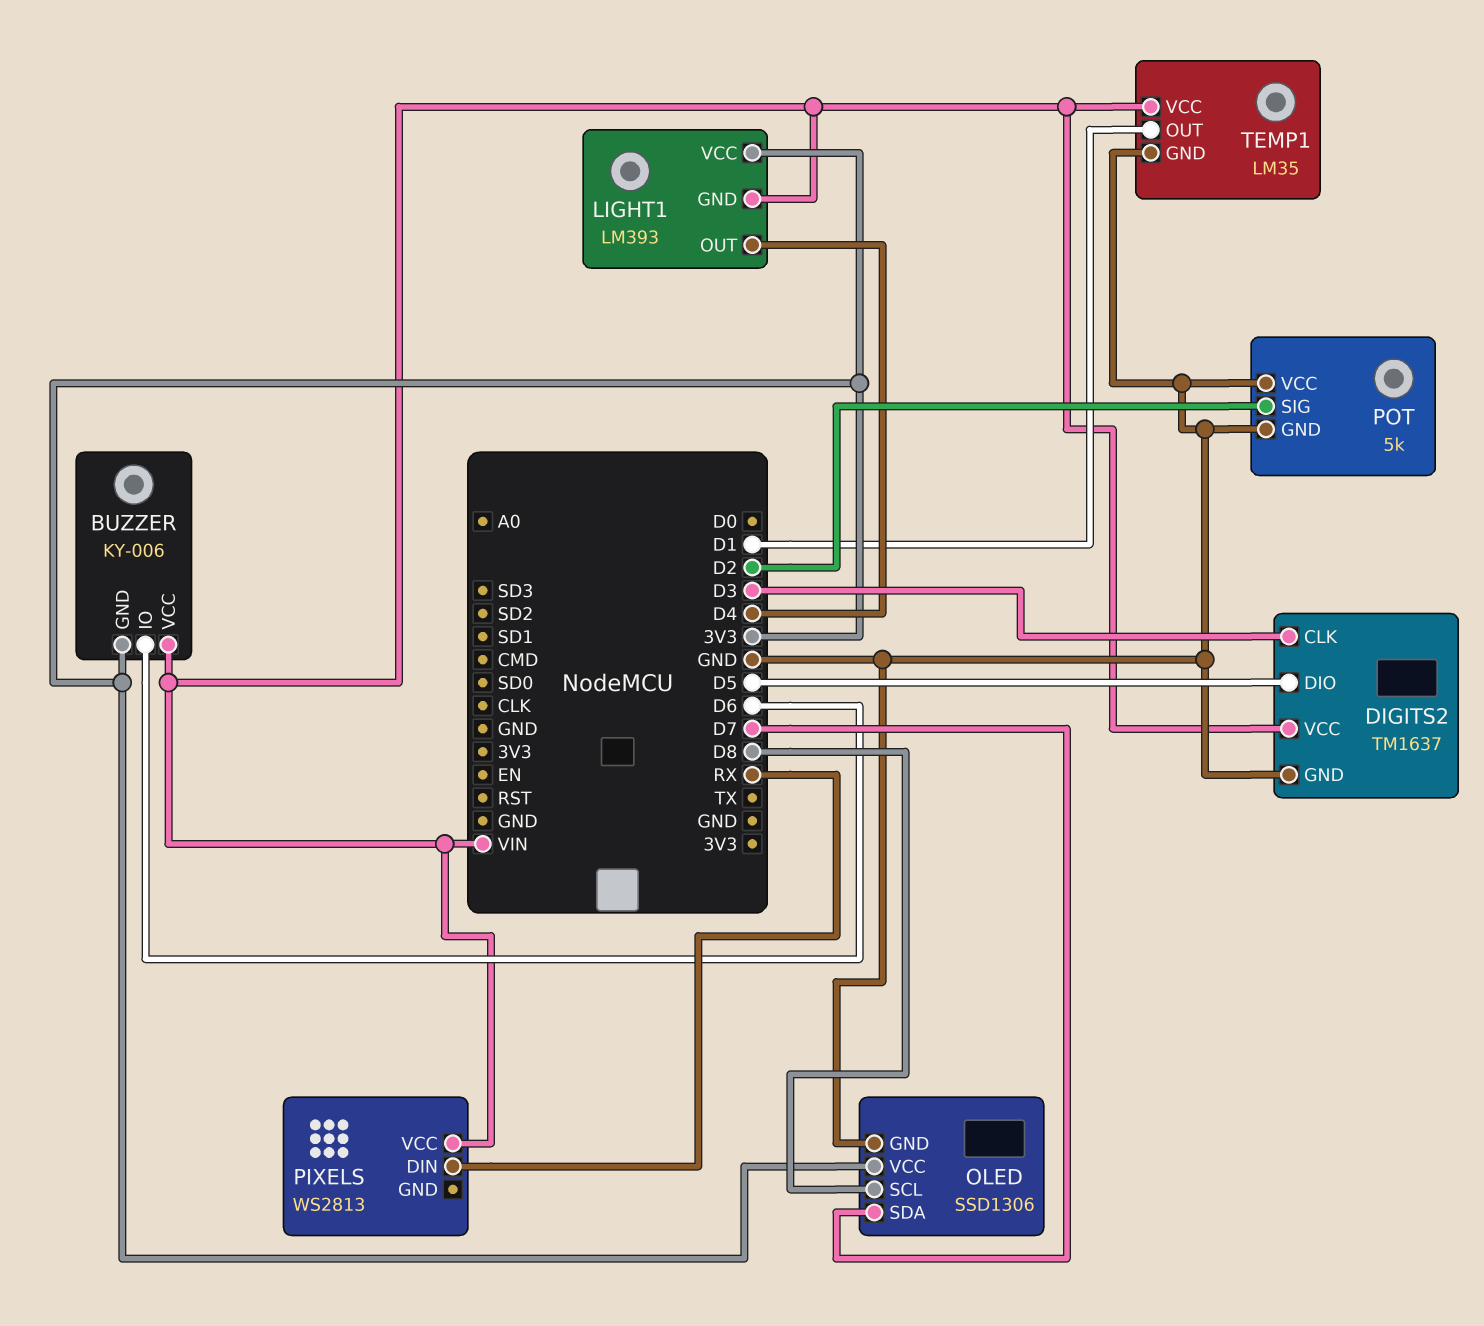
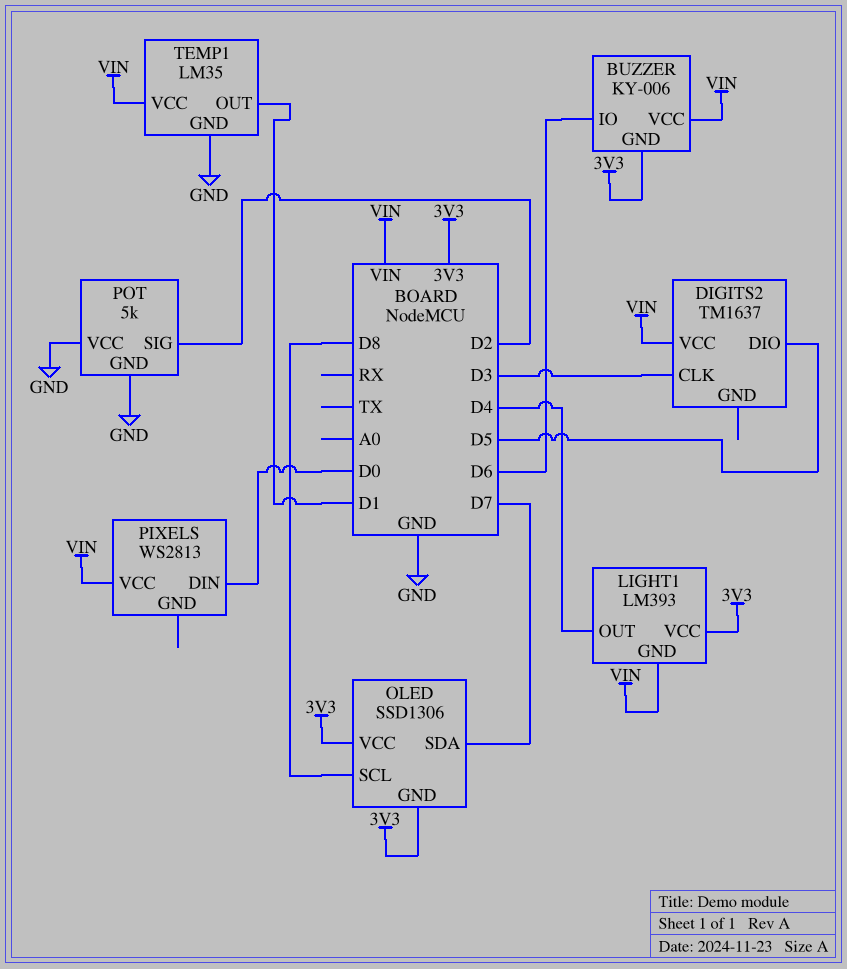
DIGITS2 pin GND: GND -> none
OLED pin GND: GND -> 3V3
PIXELS pin DIN: RX -> D0

